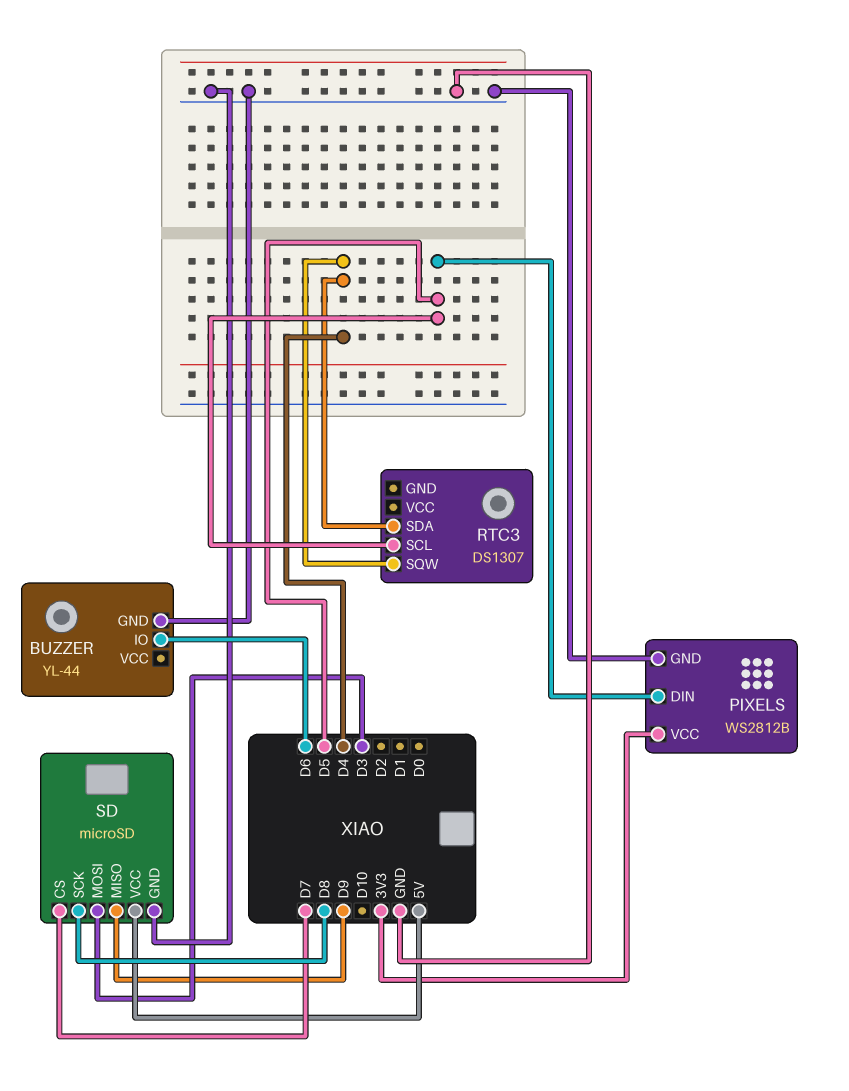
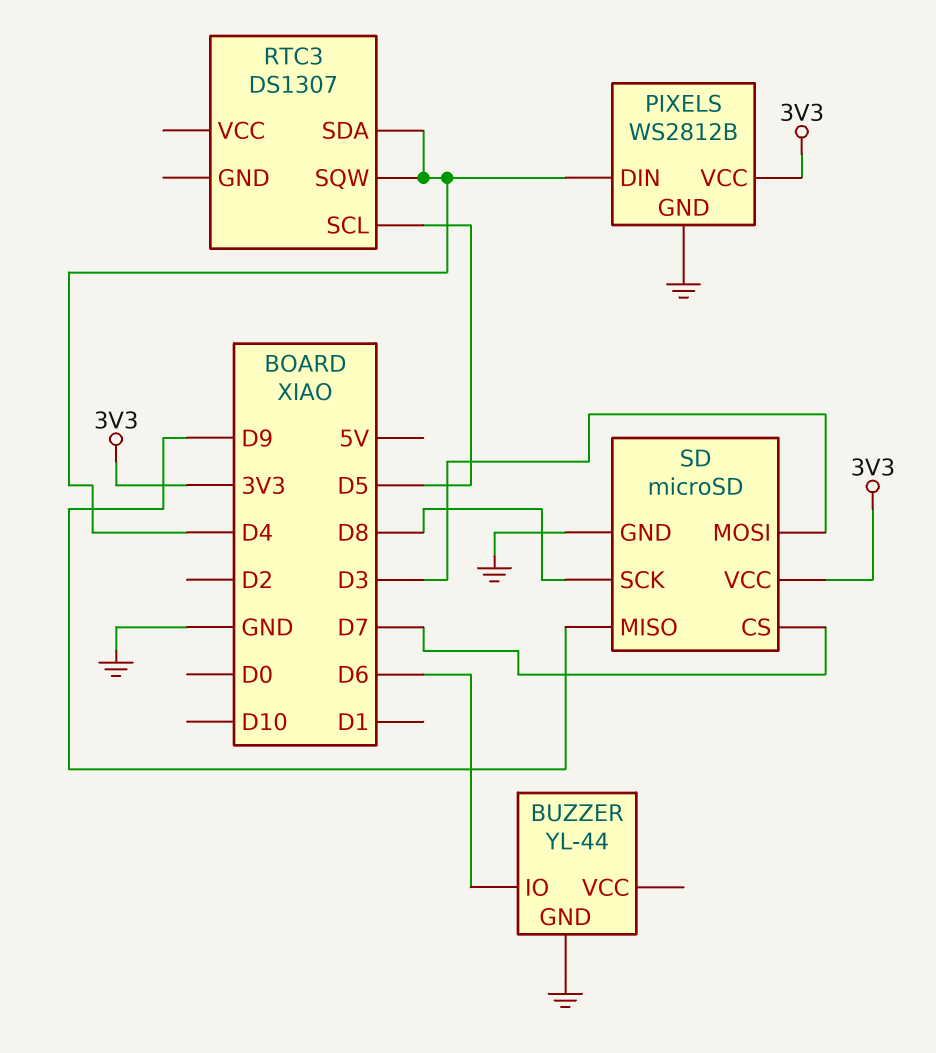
PIXELS pin DIN: D5 -> D4
SD pin VCC: 5V -> 3V3

